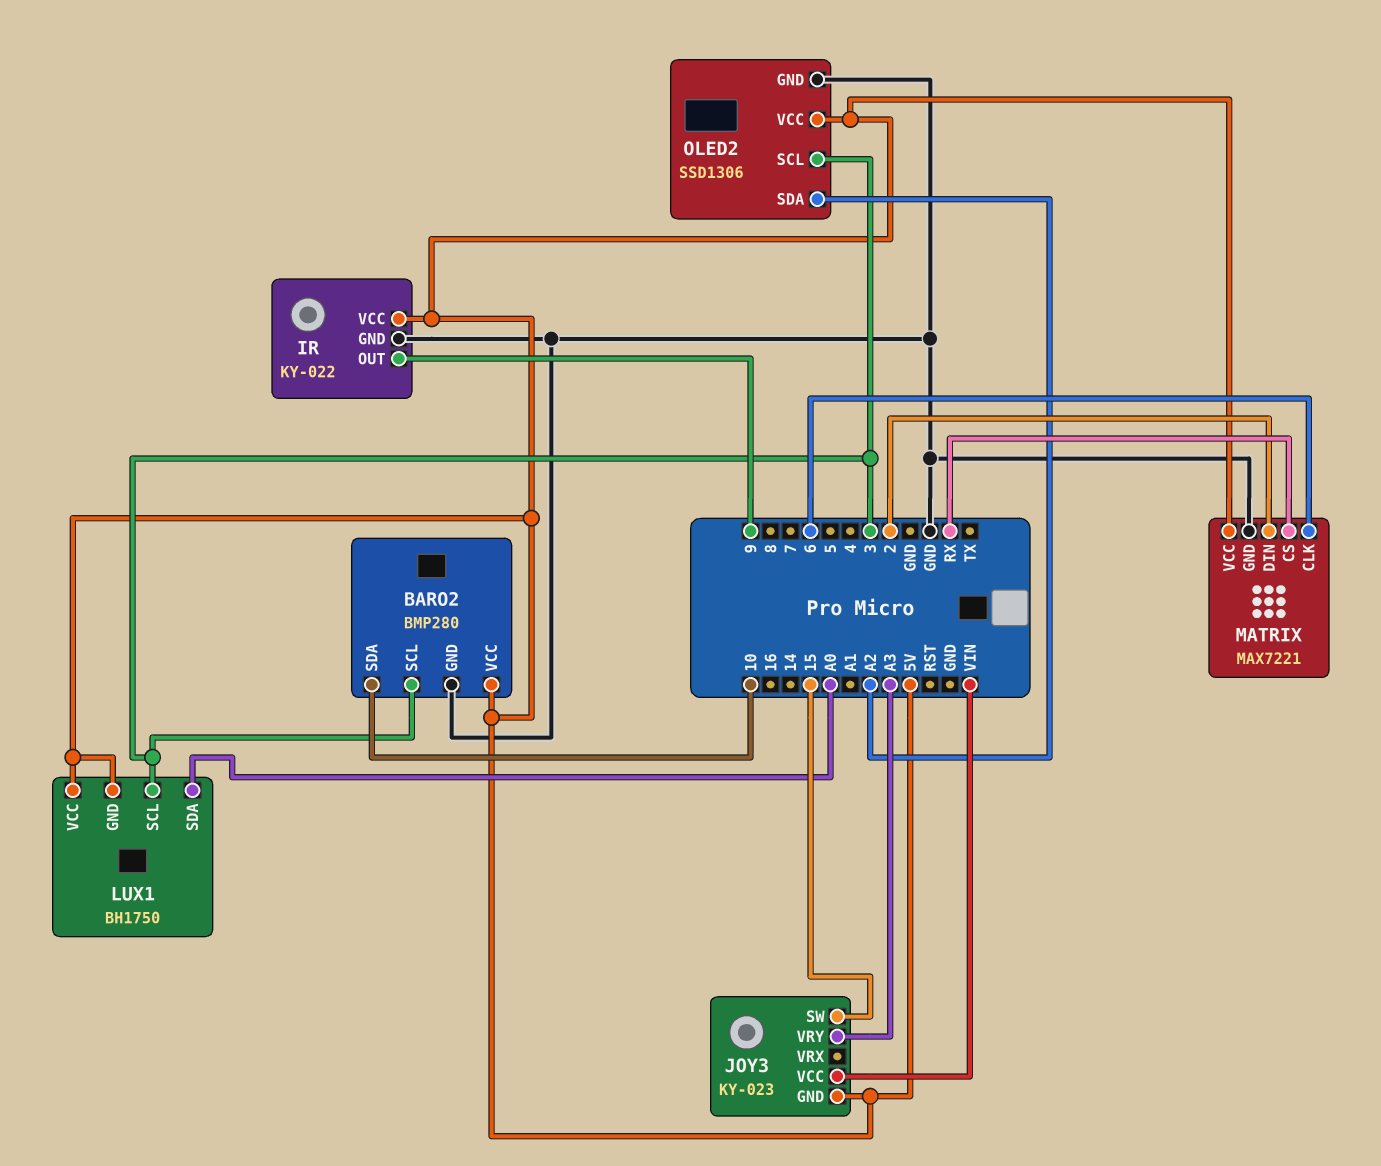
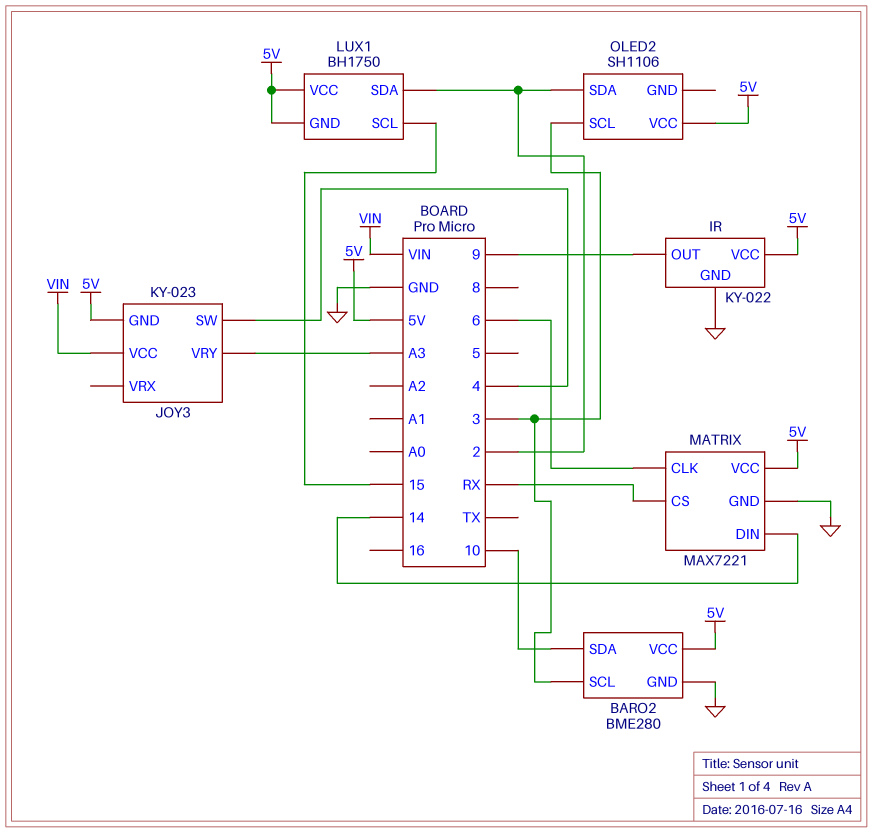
BARO2: BMP280 -> BME280
JOY3 pin SW: 15 -> 4
LUX1 pin SCL: 3 -> 15
LUX1 pin SDA: A0 -> 2
MATRIX pin DIN: 2 -> 14
OLED2: SSD1306 -> SH1106
OLED2 pin GND: GND -> none
OLED2 pin SDA: A2 -> 2

